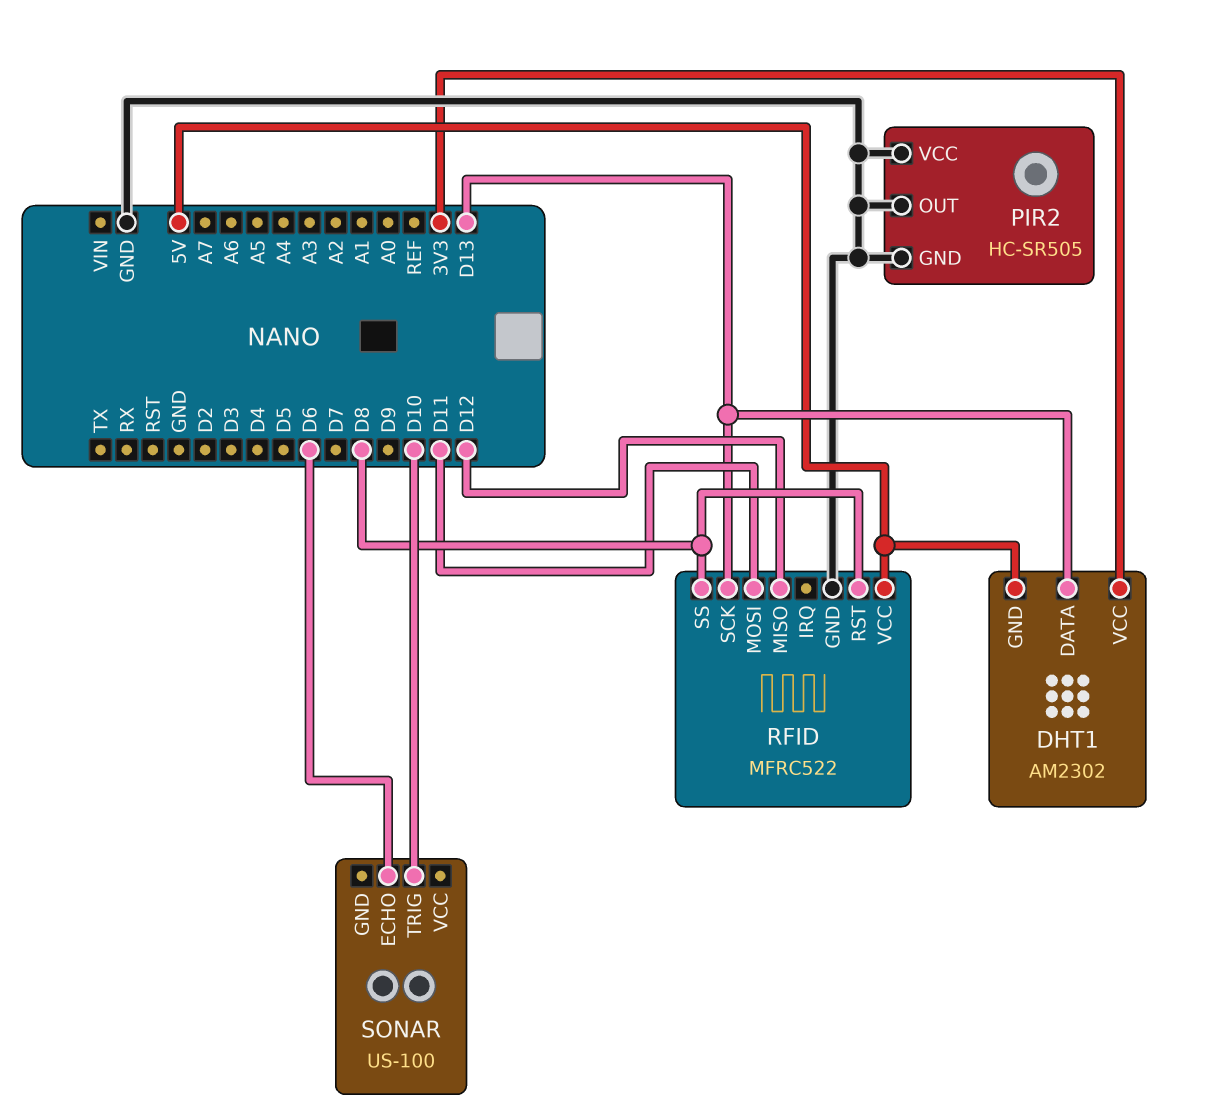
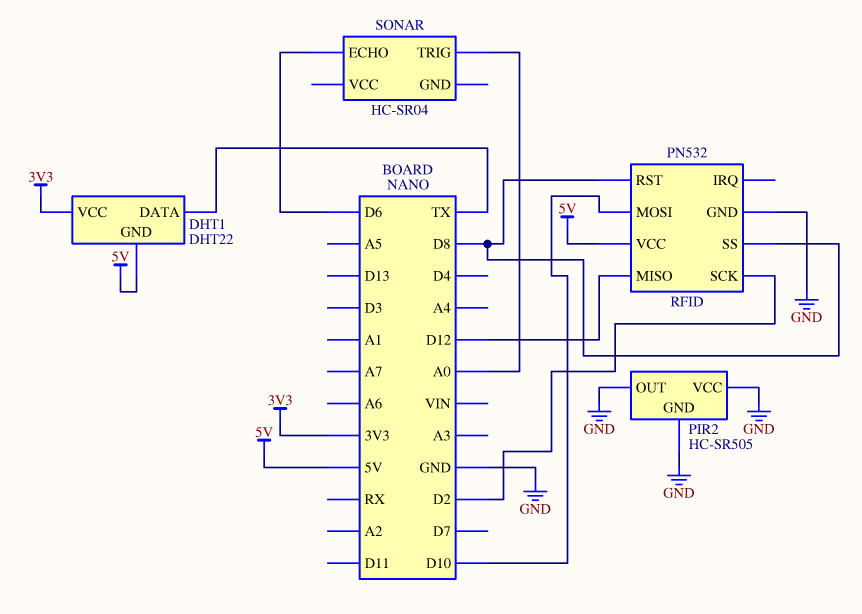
DHT1: AM2302 -> DHT22
DHT1 pin DATA: D13 -> TX
RFID: MFRC522 -> PN532
RFID pin MOSI: D11 -> D10
RFID pin SCK: D13 -> D2
SONAR: US-100 -> HC-SR04
SONAR pin TRIG: D10 -> A0

